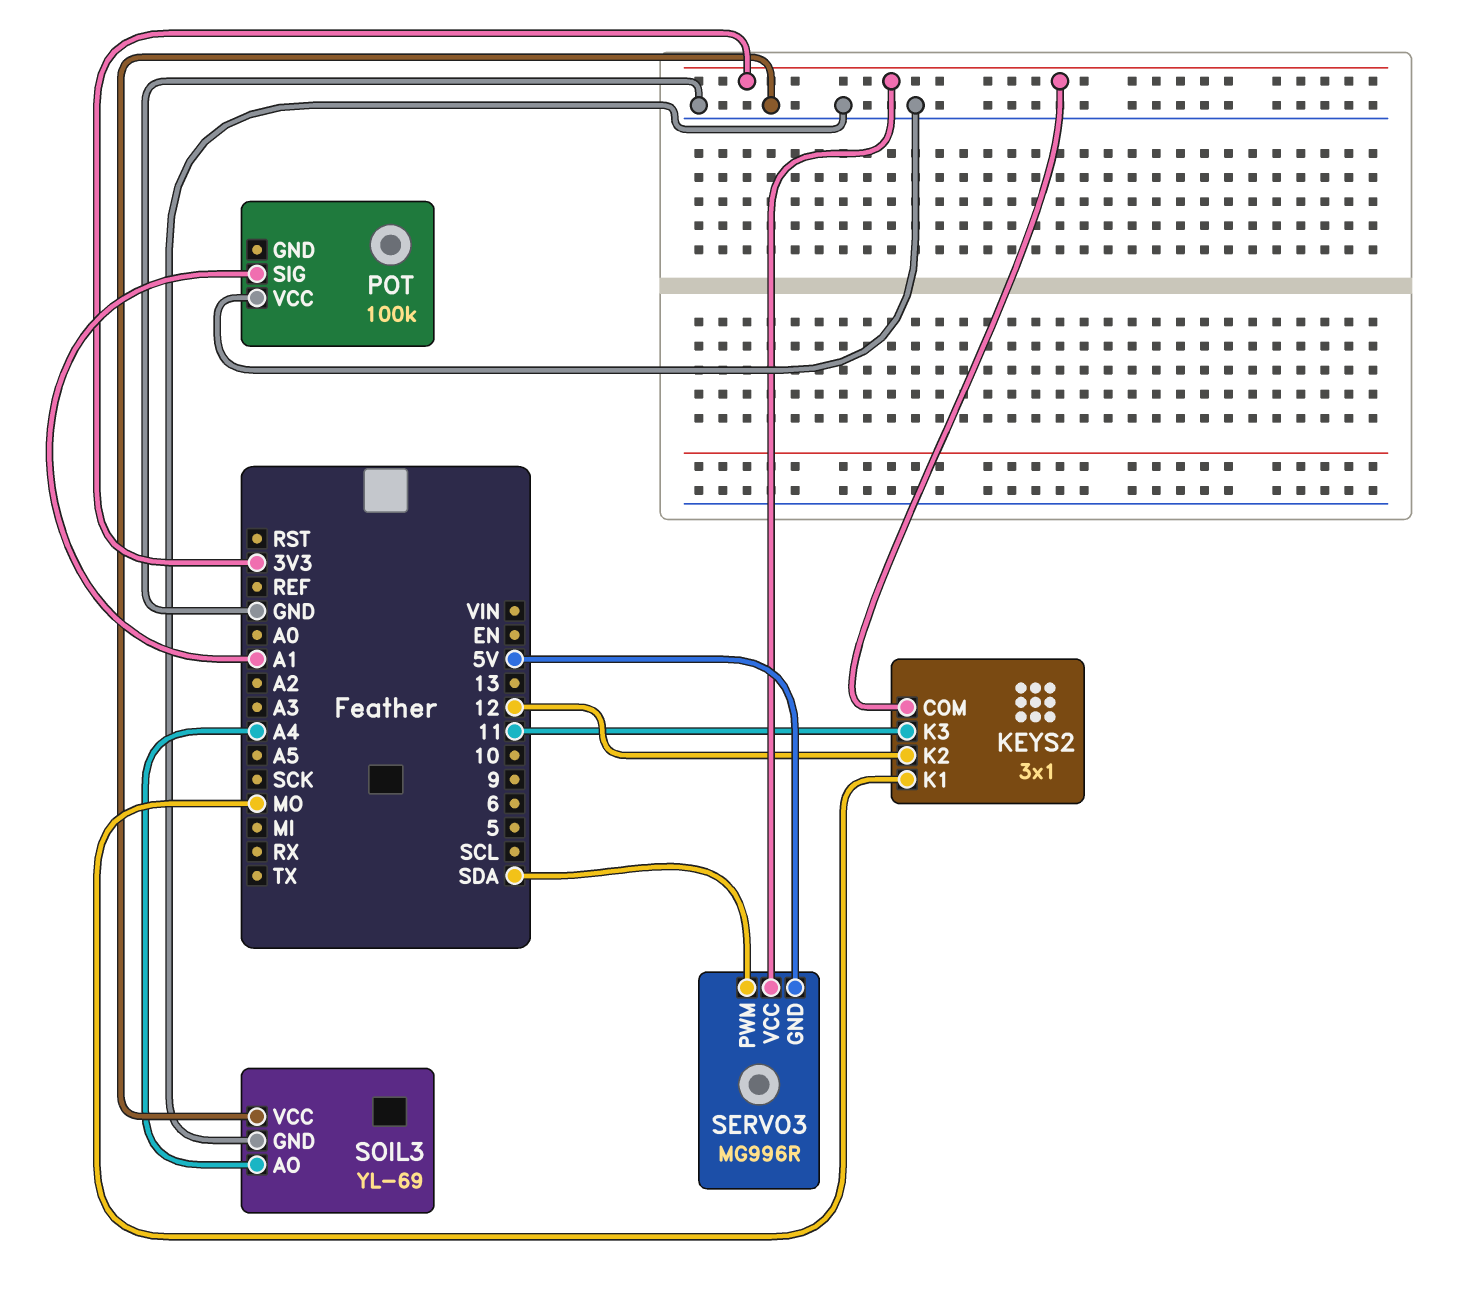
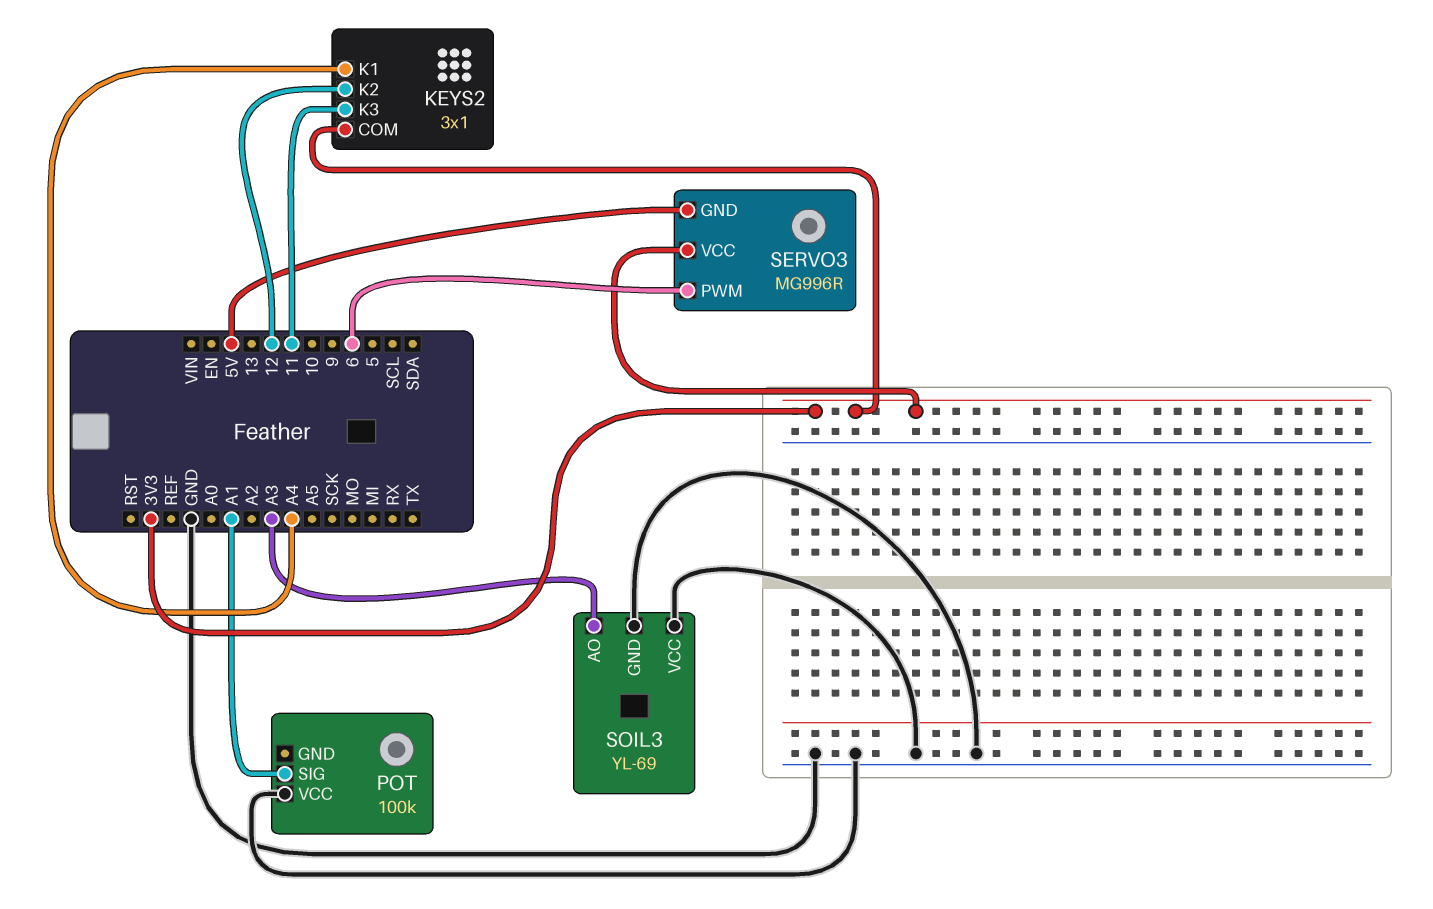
KEYS2 pin K1: MO -> A4
SERVO3 pin PWM: SDA -> 6
SOIL3 pin AO: A4 -> A3

